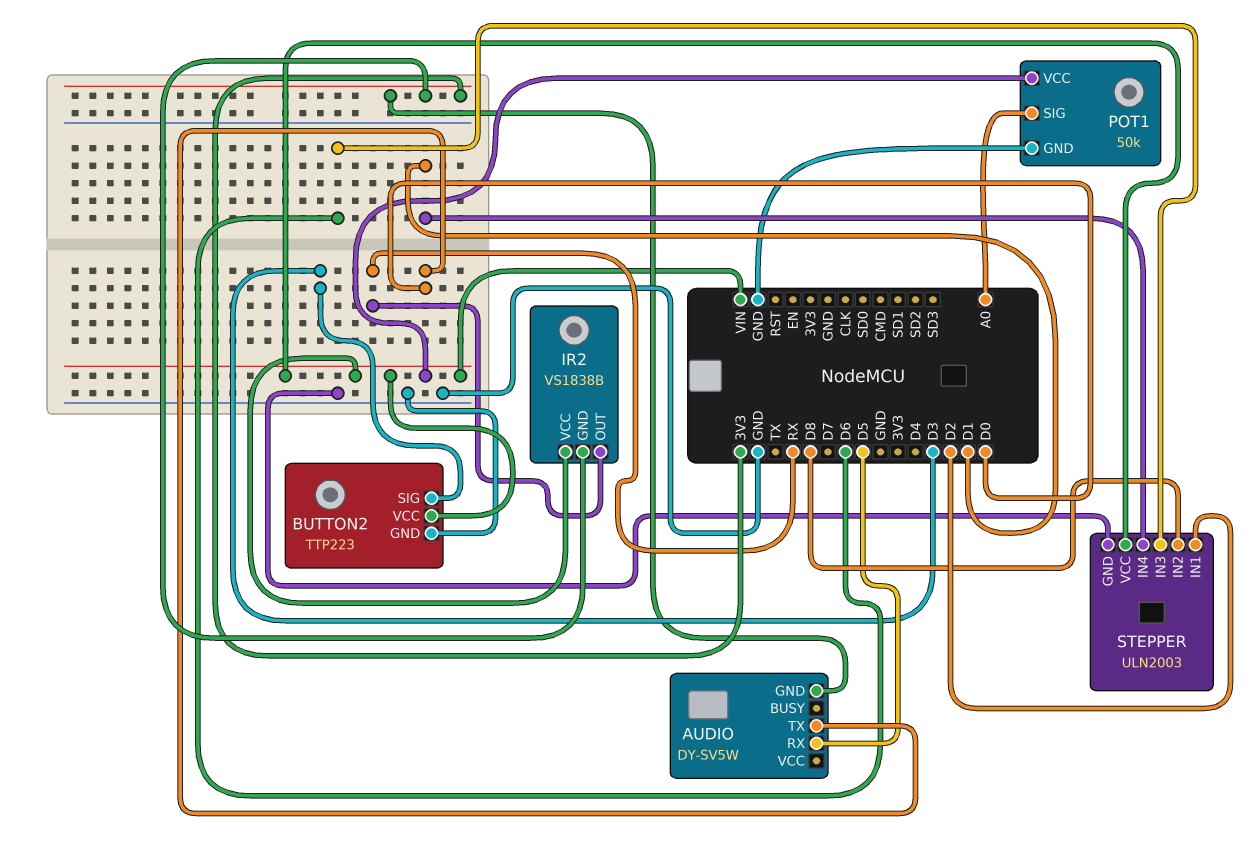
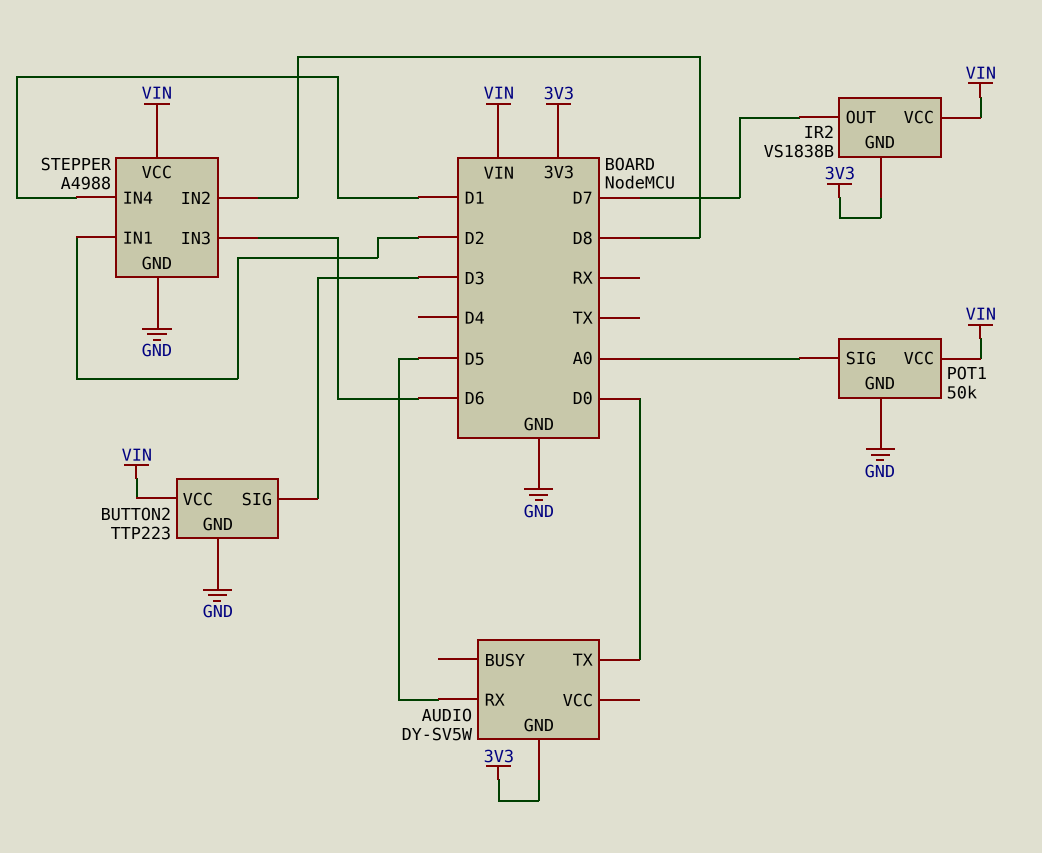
IR2 pin OUT: RX -> D7
STEPPER: ULN2003 -> A4988

